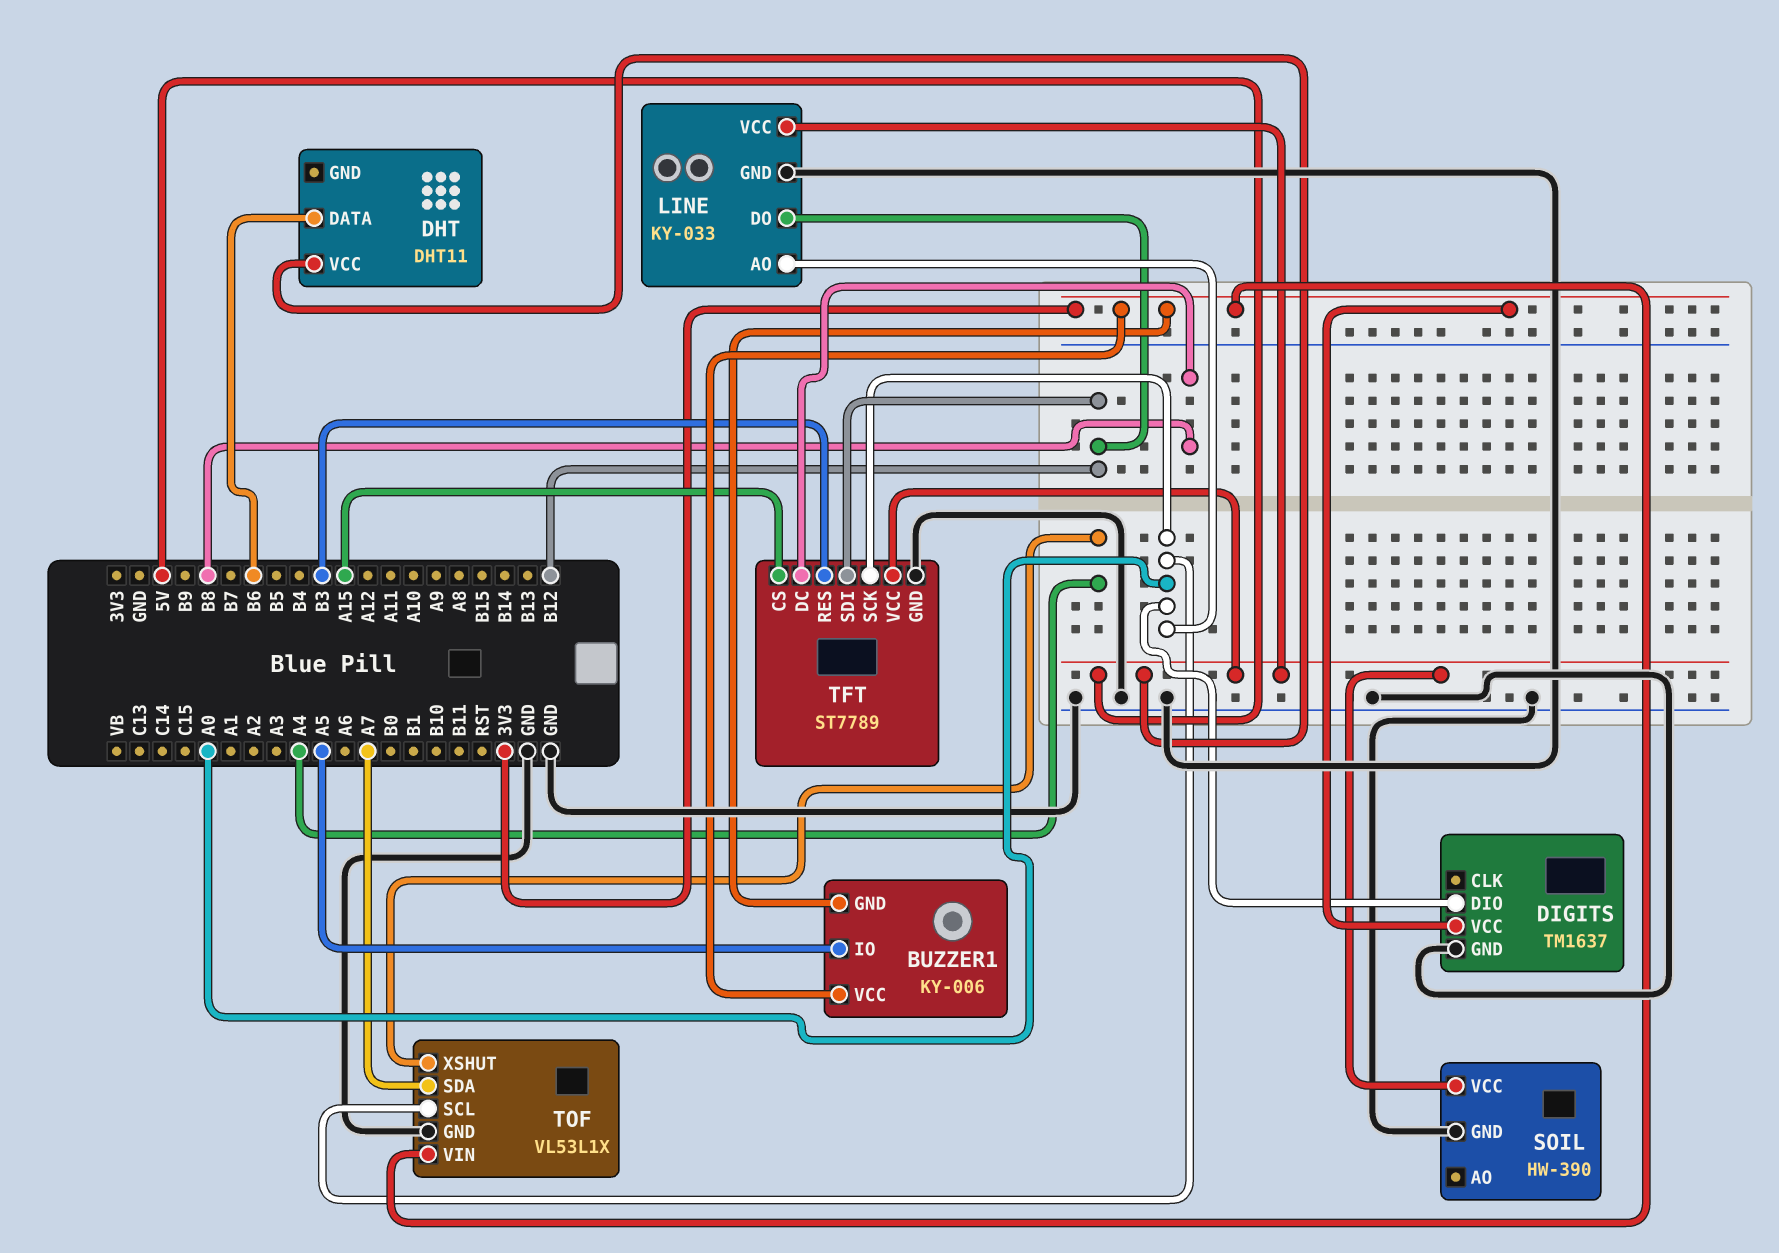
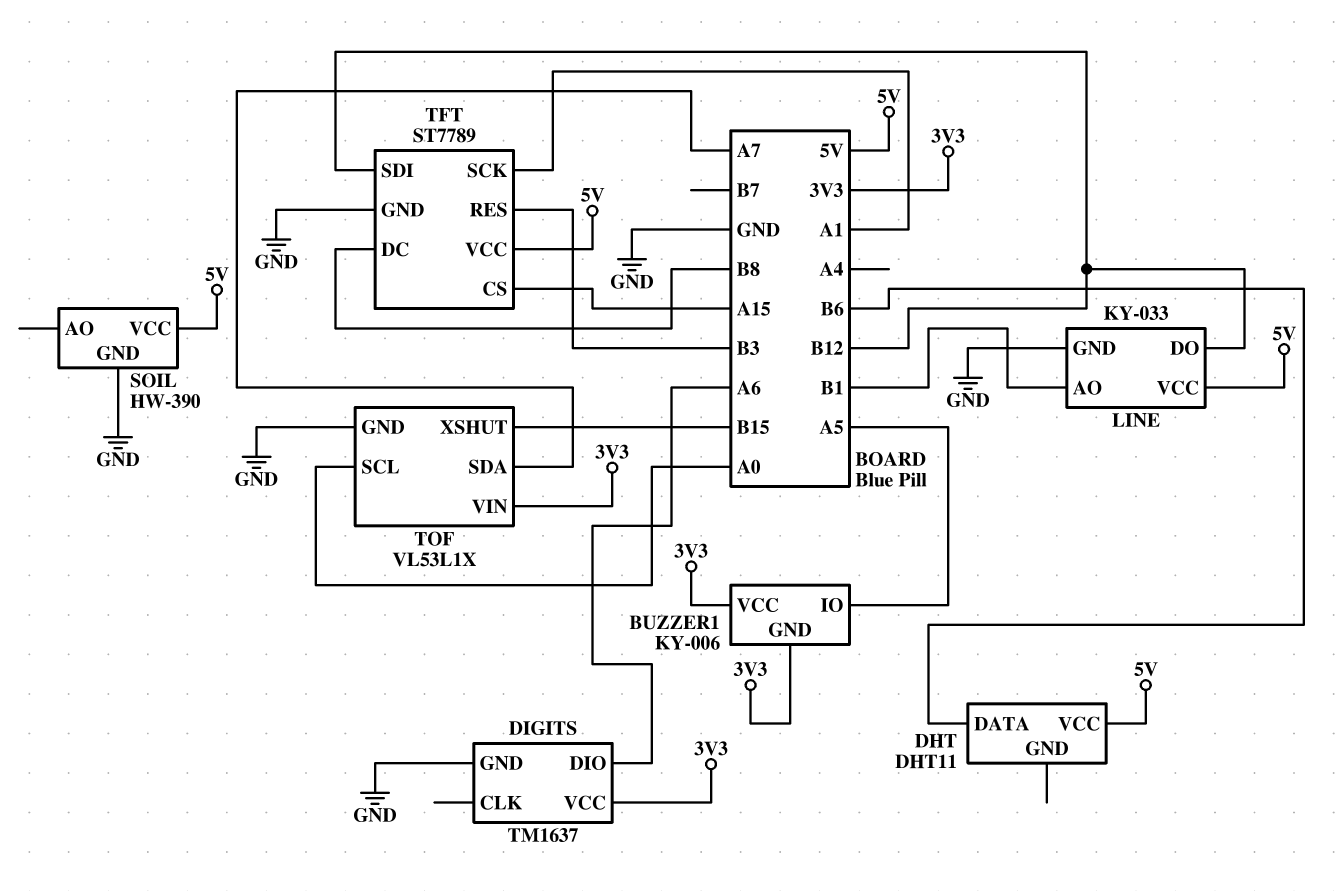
DIGITS pin DIO: A0 -> A6
LINE pin AO: A0 -> B1
TFT pin SCK: A0 -> A1
TOF pin XSHUT: A4 -> B15

